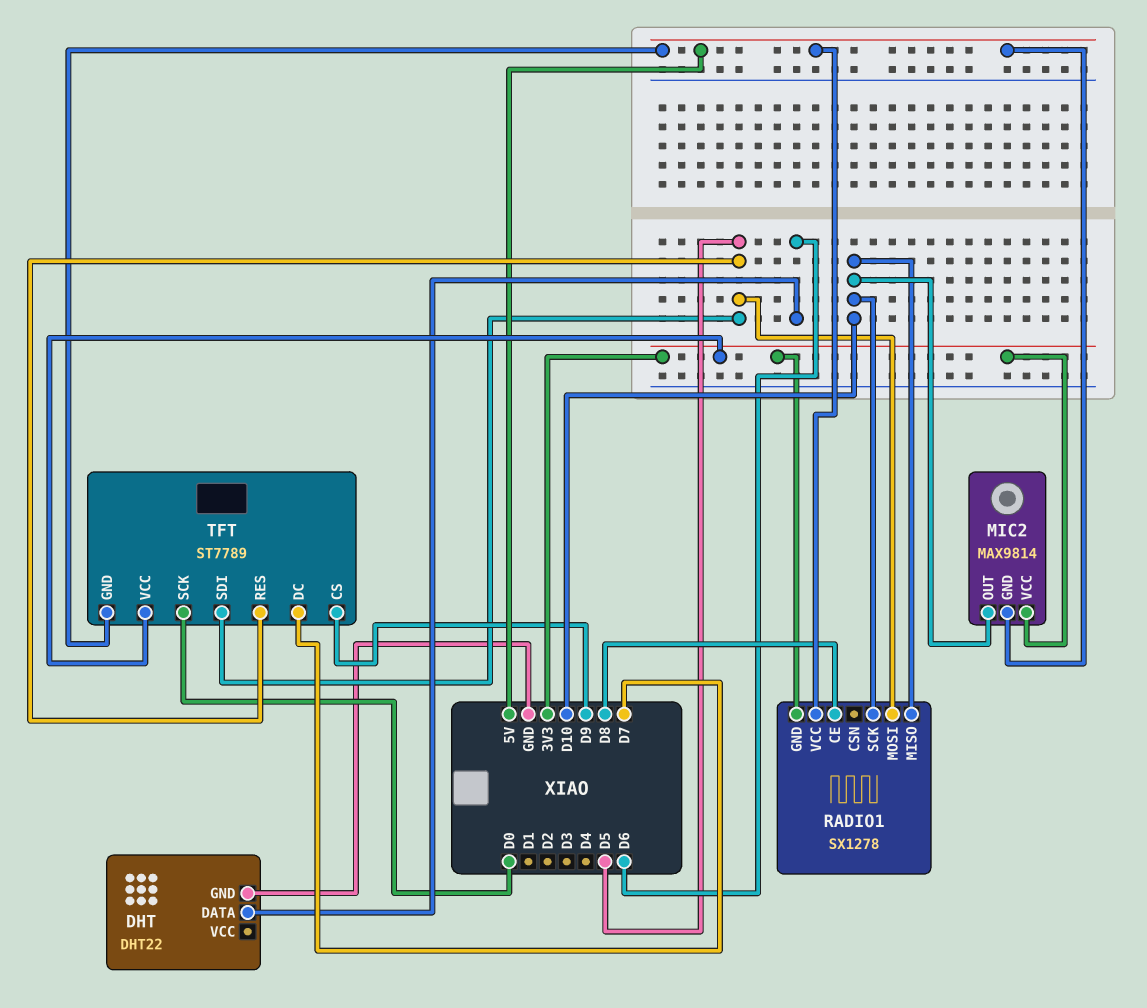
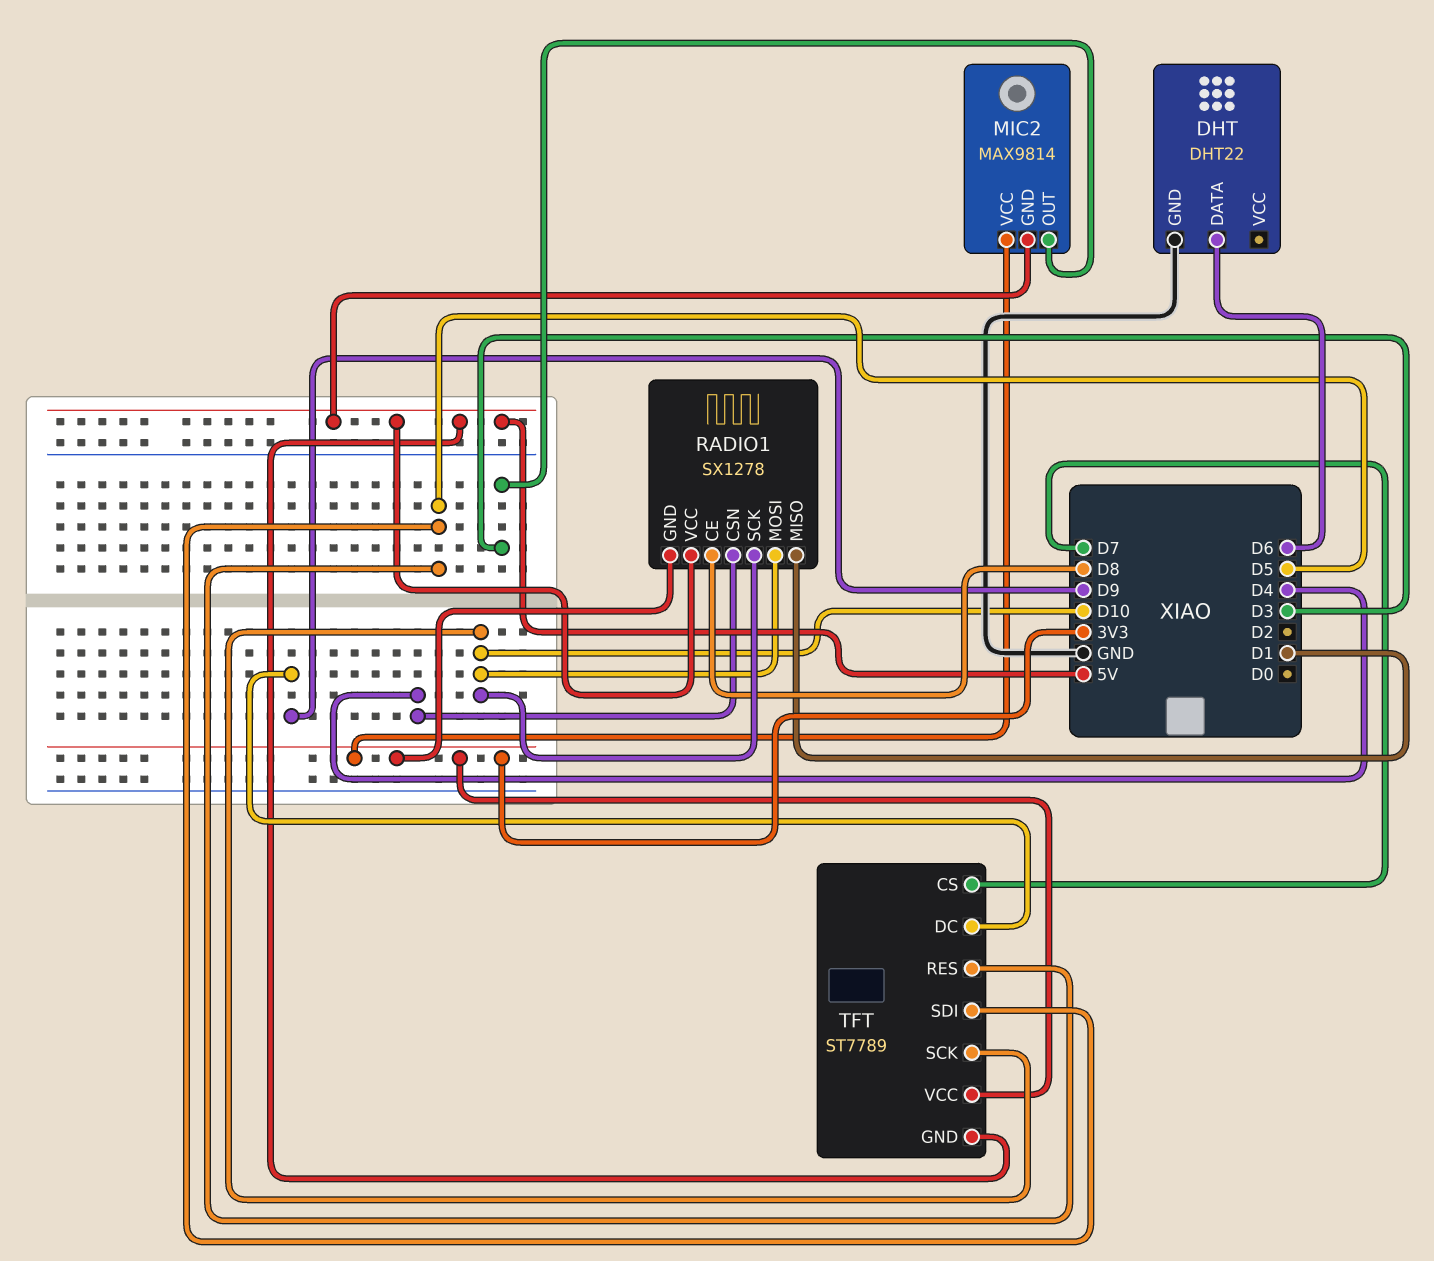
MIC2 pin OUT: D10 -> D3
RADIO1 pin CSN: none -> D4
RADIO1 pin MISO: D10 -> D1
RADIO1 pin MOSI: D5 -> D10
TFT pin CS: D9 -> D7
TFT pin DC: D7 -> D9
TFT pin SCK: D0 -> D10

